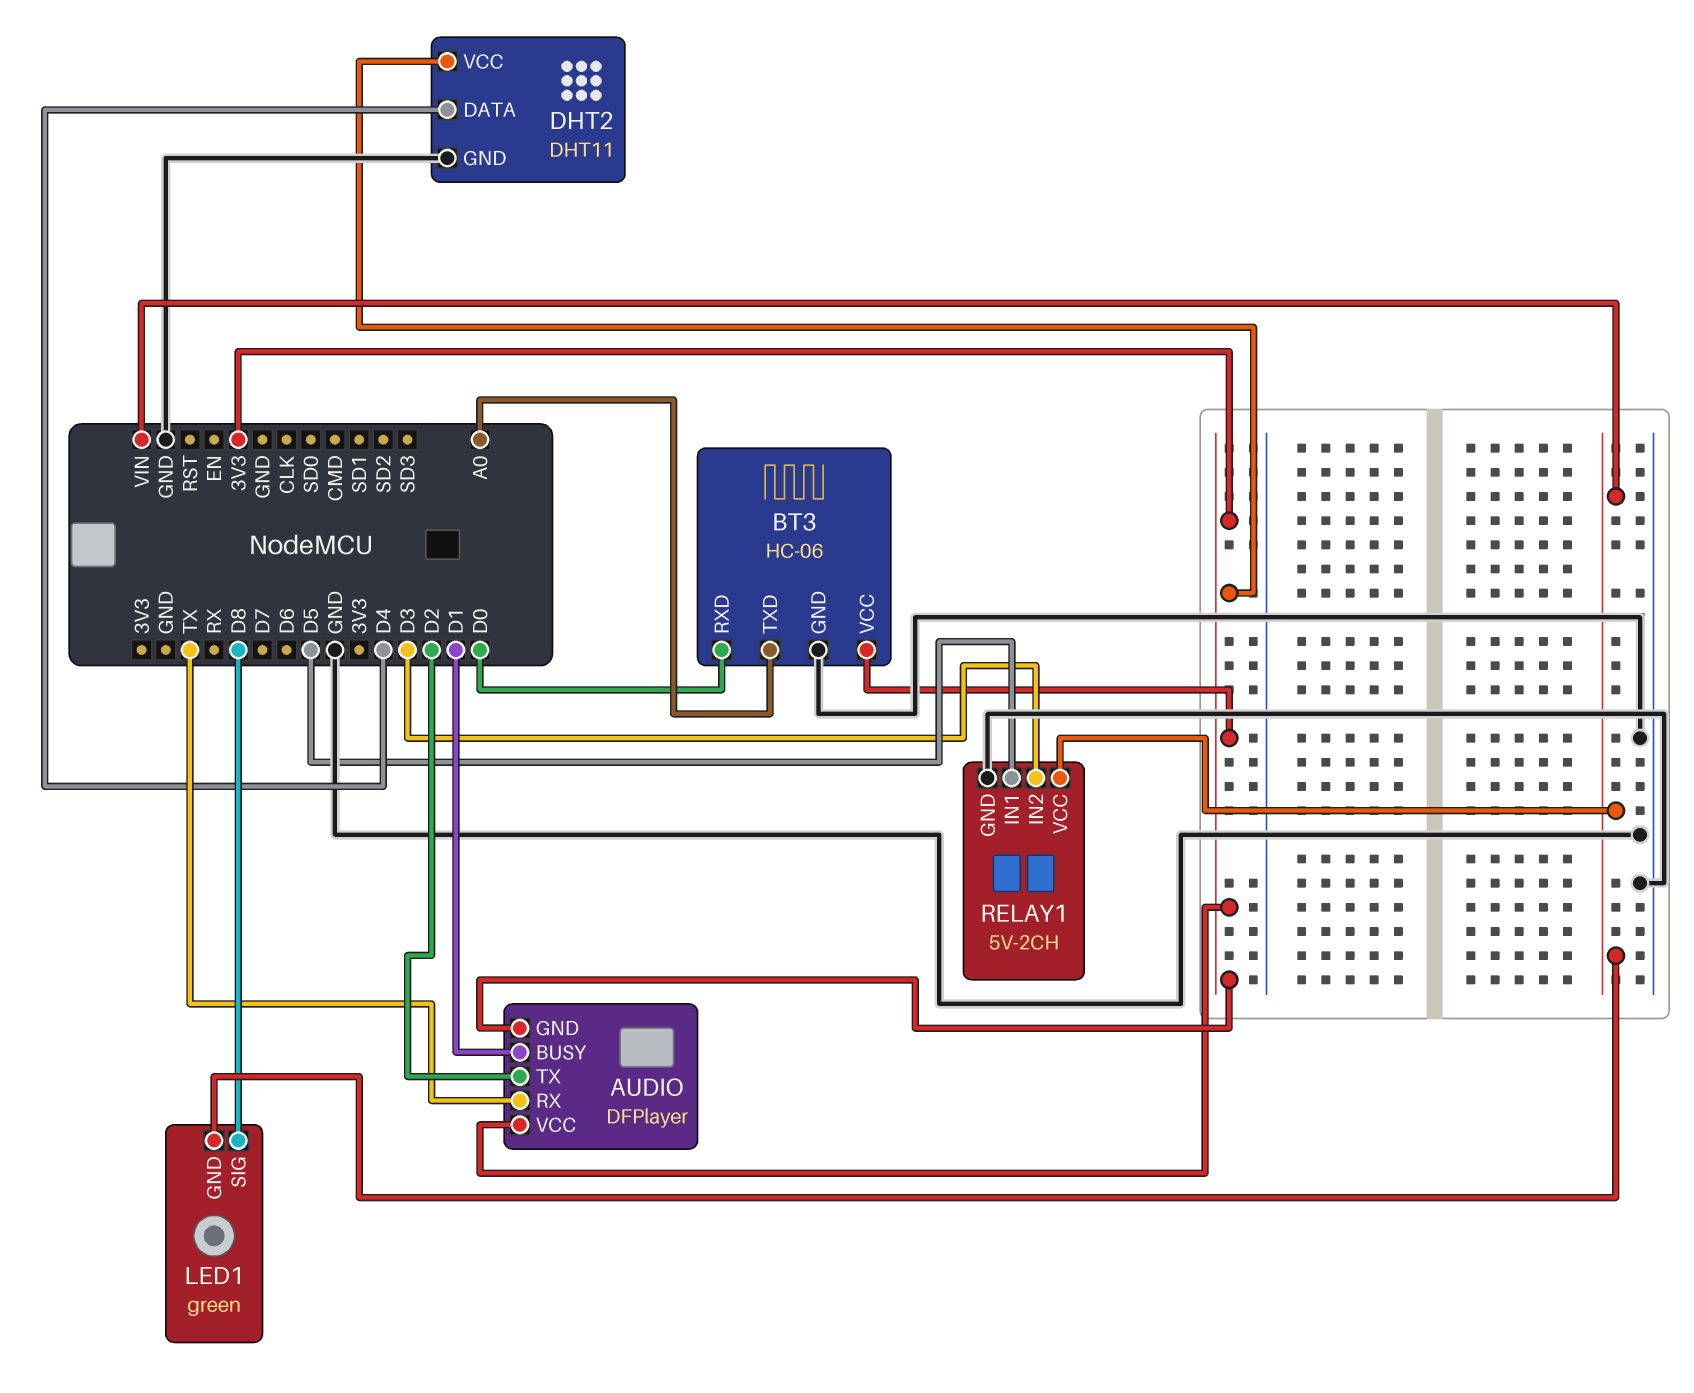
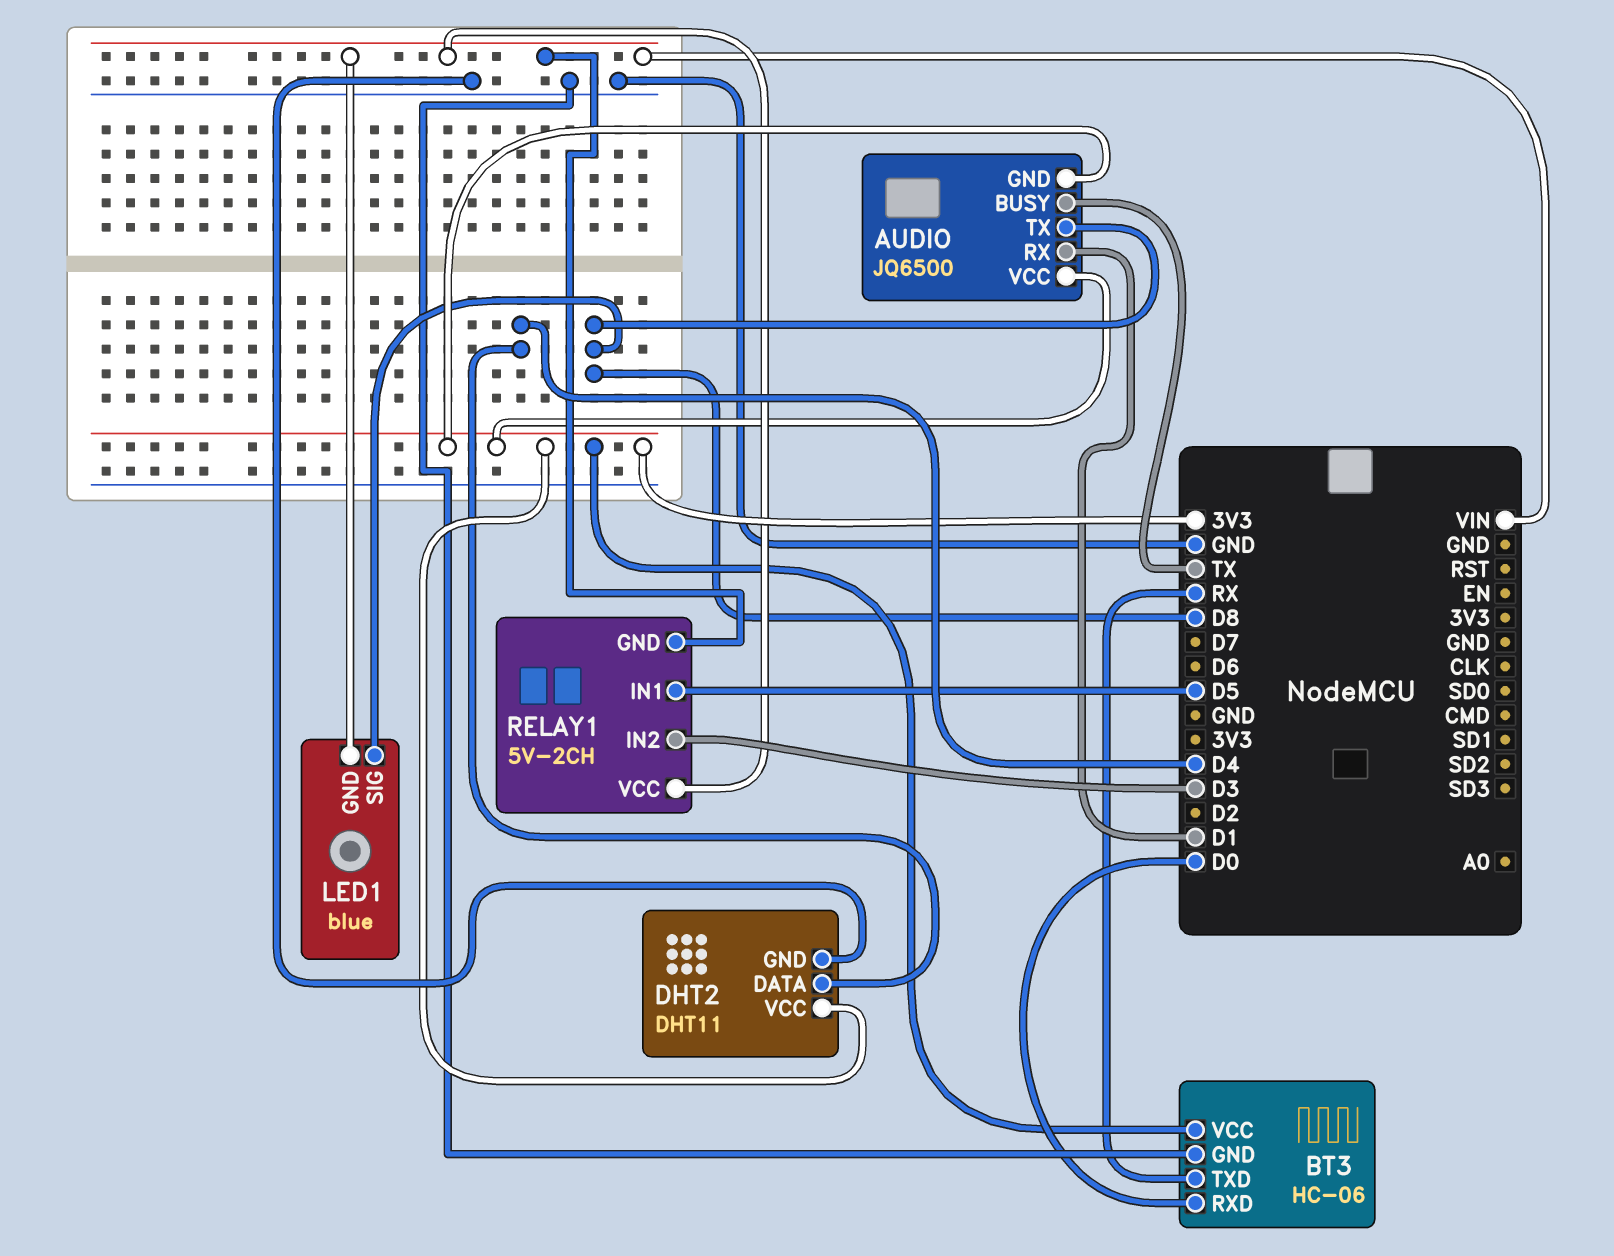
AUDIO: DFPlayer -> JQ6500
AUDIO pin BUSY: D1 -> TX
AUDIO pin RX: TX -> D1
AUDIO pin TX: D2 -> D8
BT3 pin TXD: A0 -> RX
LED1: green -> blue
RELAY1 pin GND: GND -> VIN

